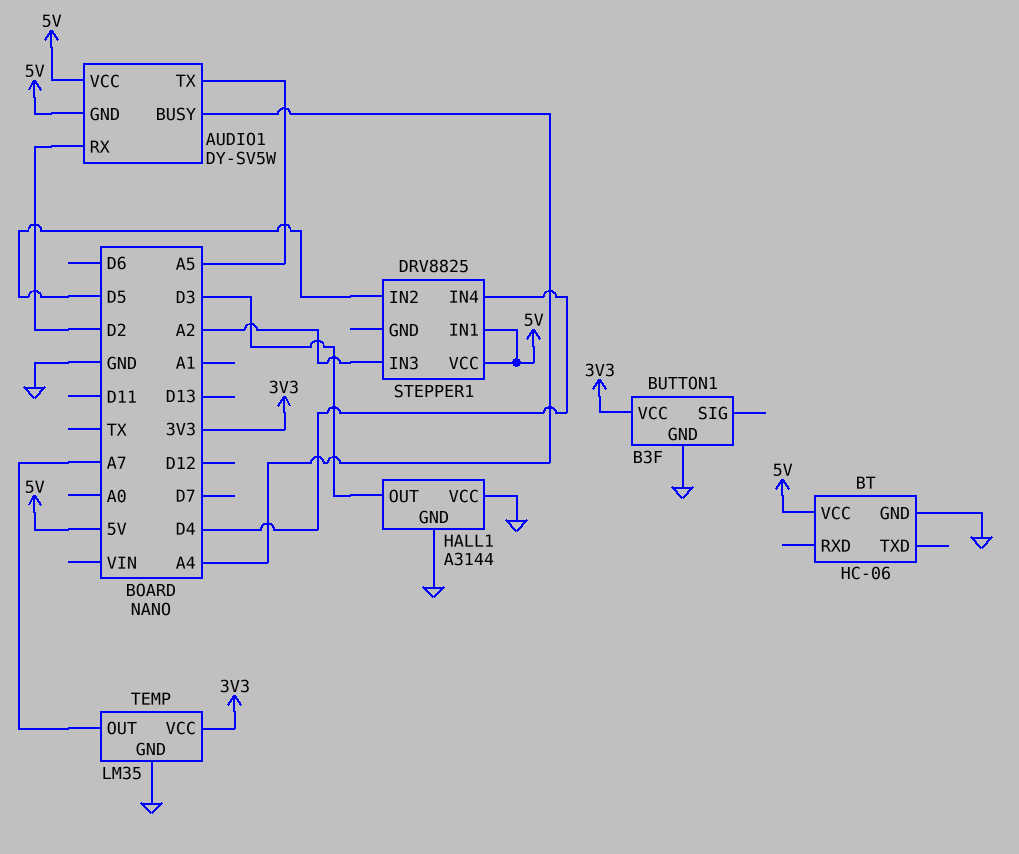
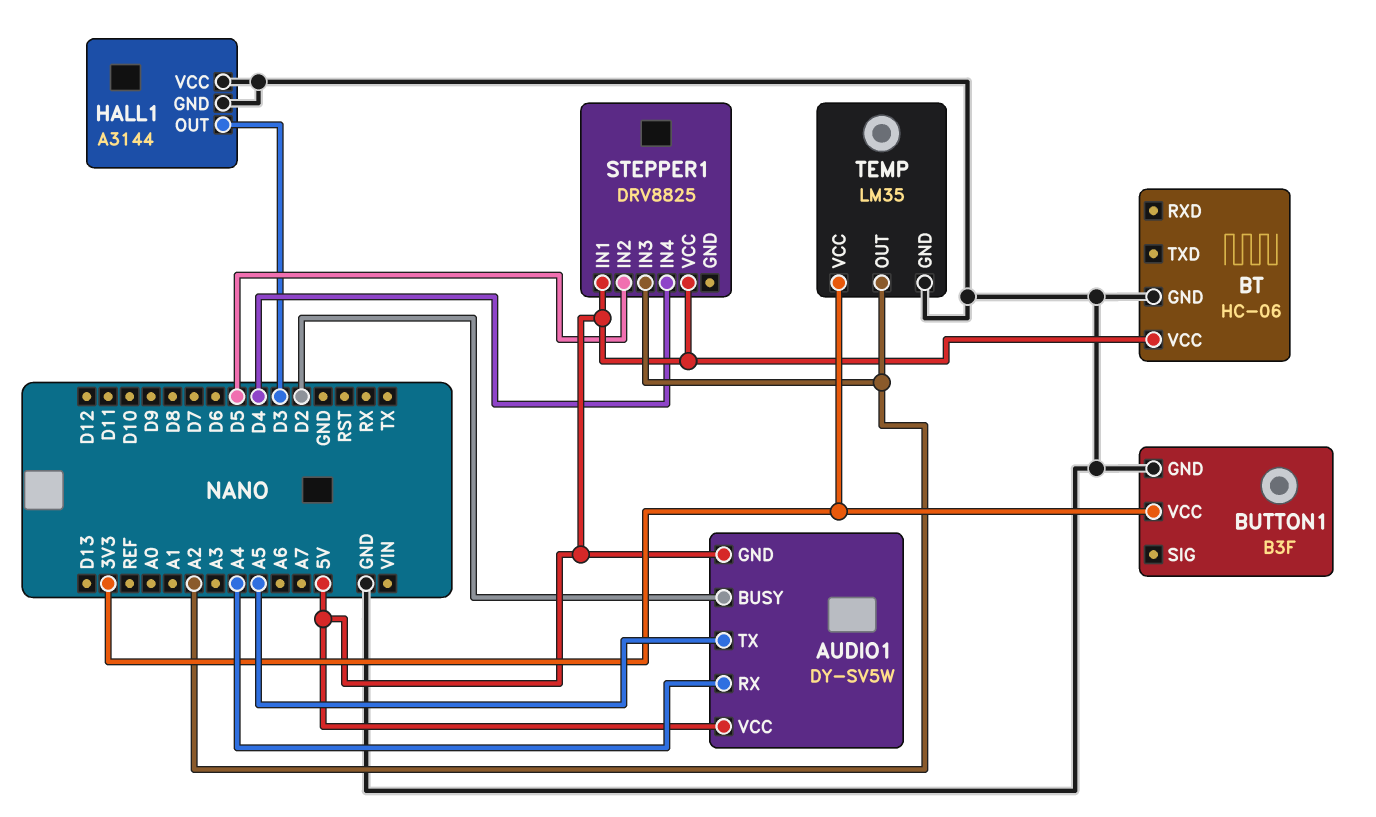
AUDIO1 pin BUSY: A4 -> D2
AUDIO1 pin RX: D2 -> A4
TEMP pin OUT: A7 -> A2

